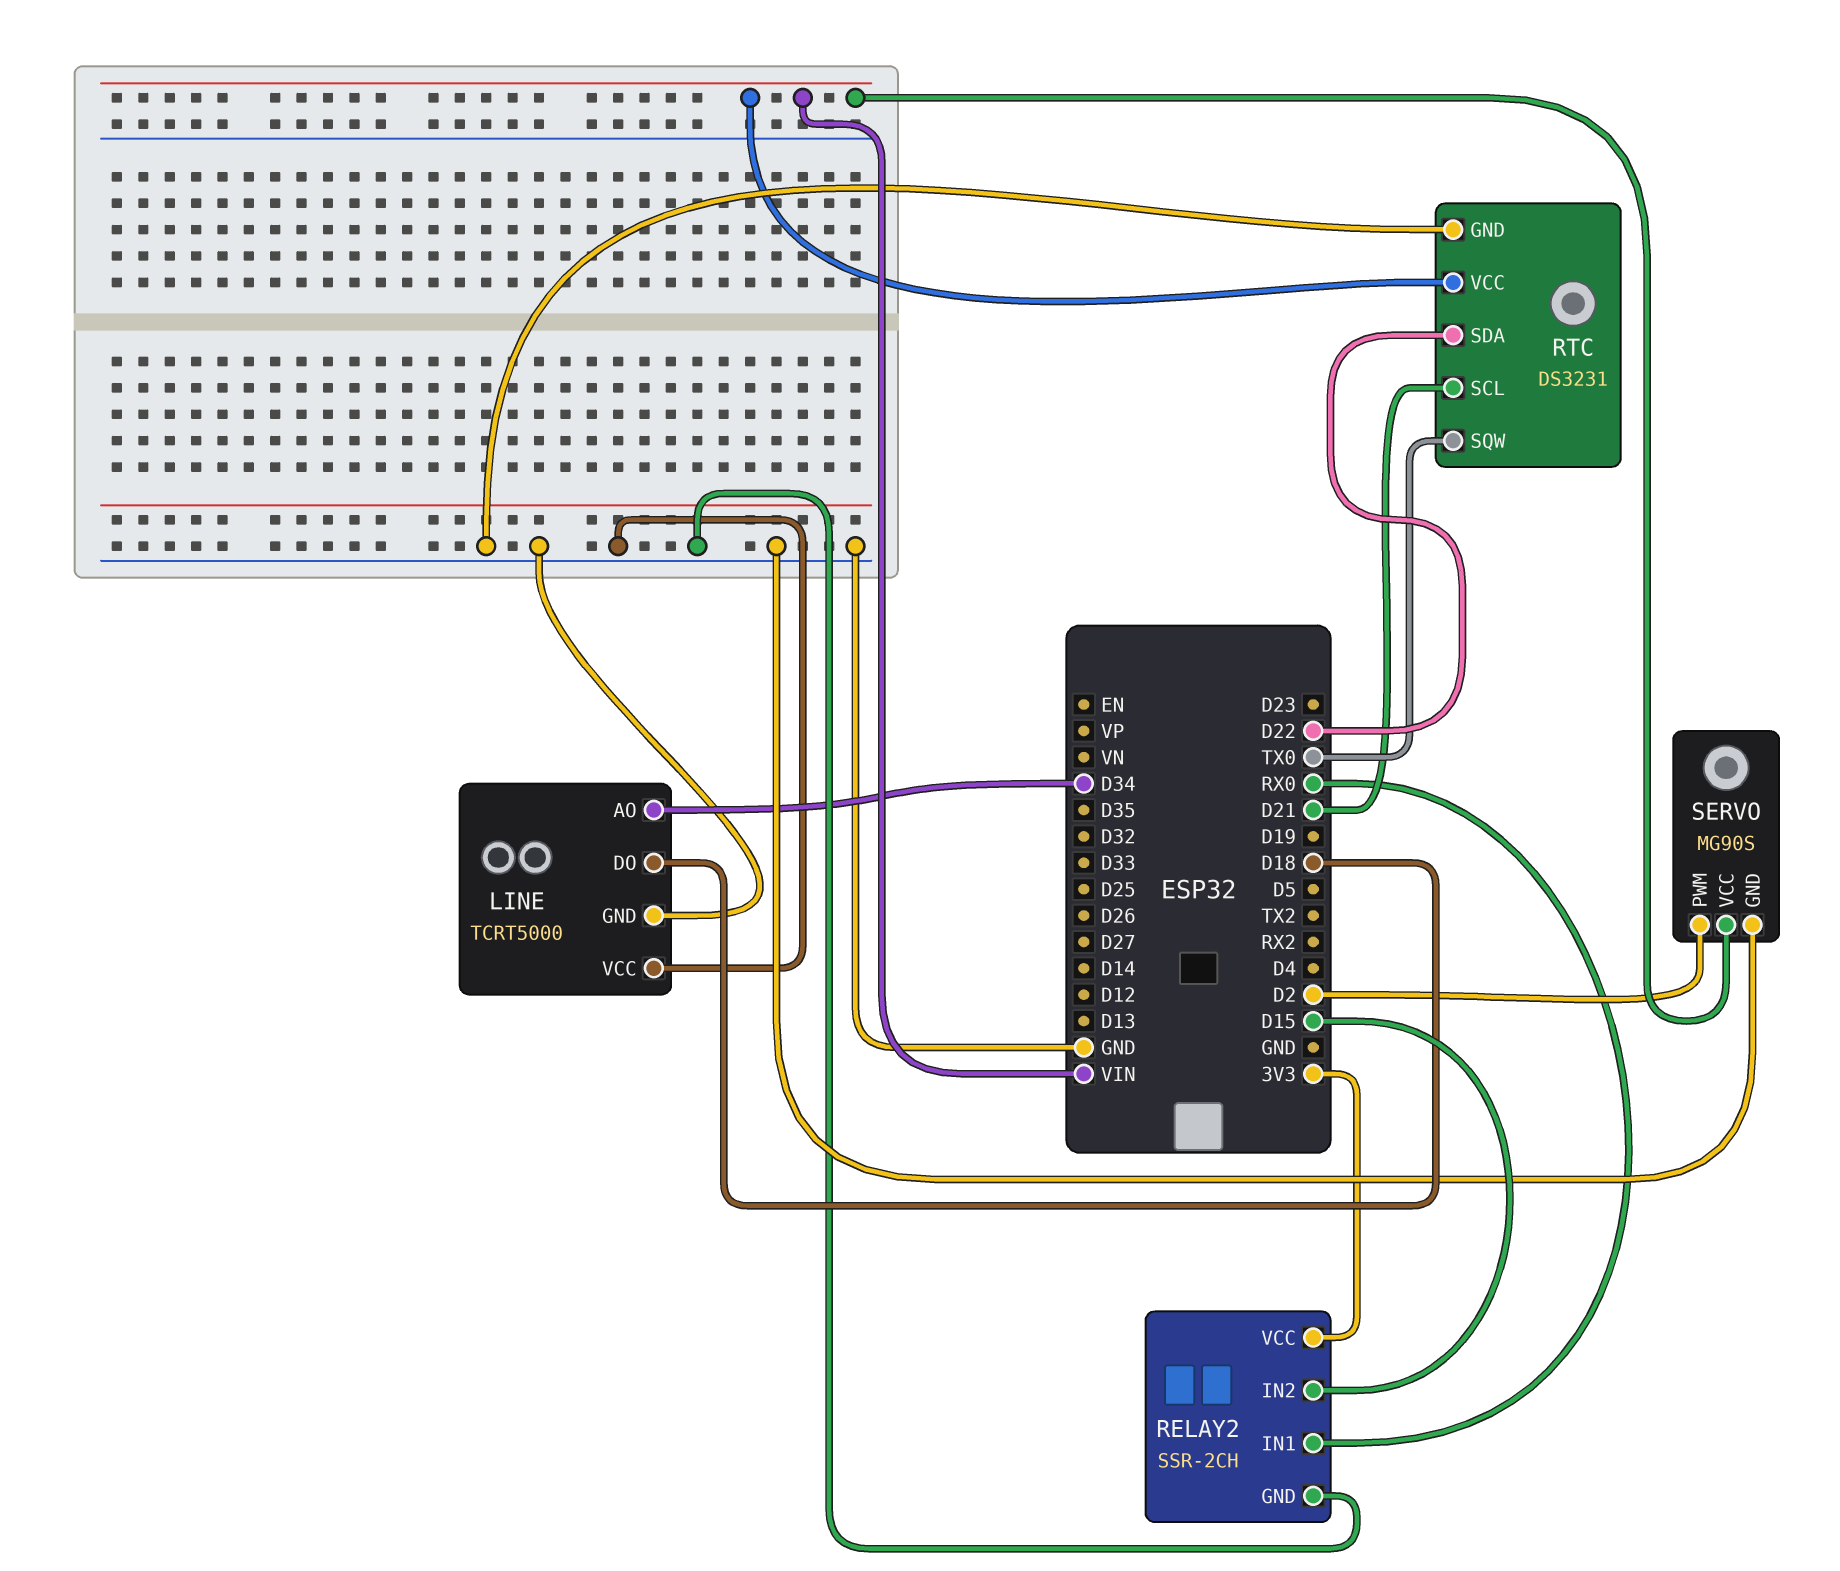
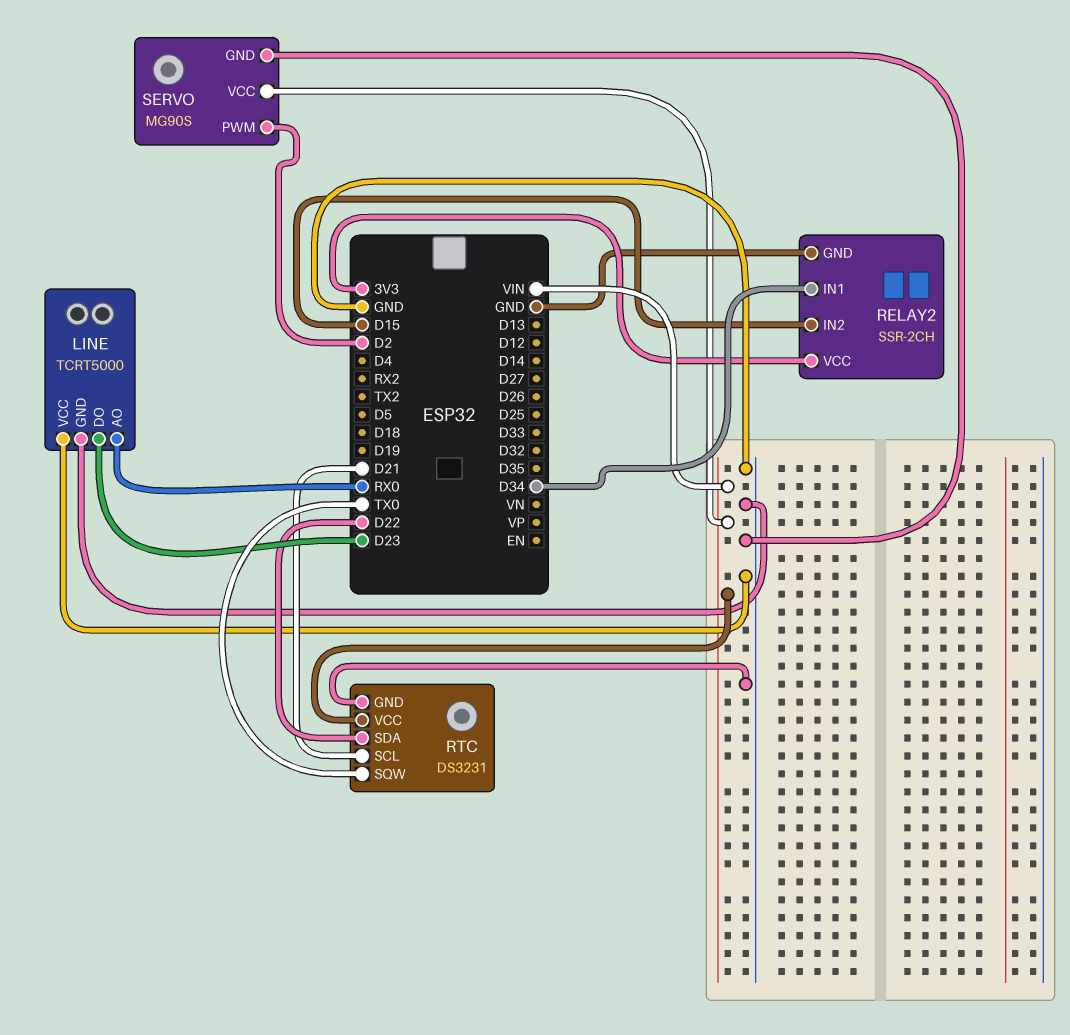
LINE pin AO: D34 -> RX0
LINE pin DO: D18 -> D23
RELAY2 pin IN1: RX0 -> D34

